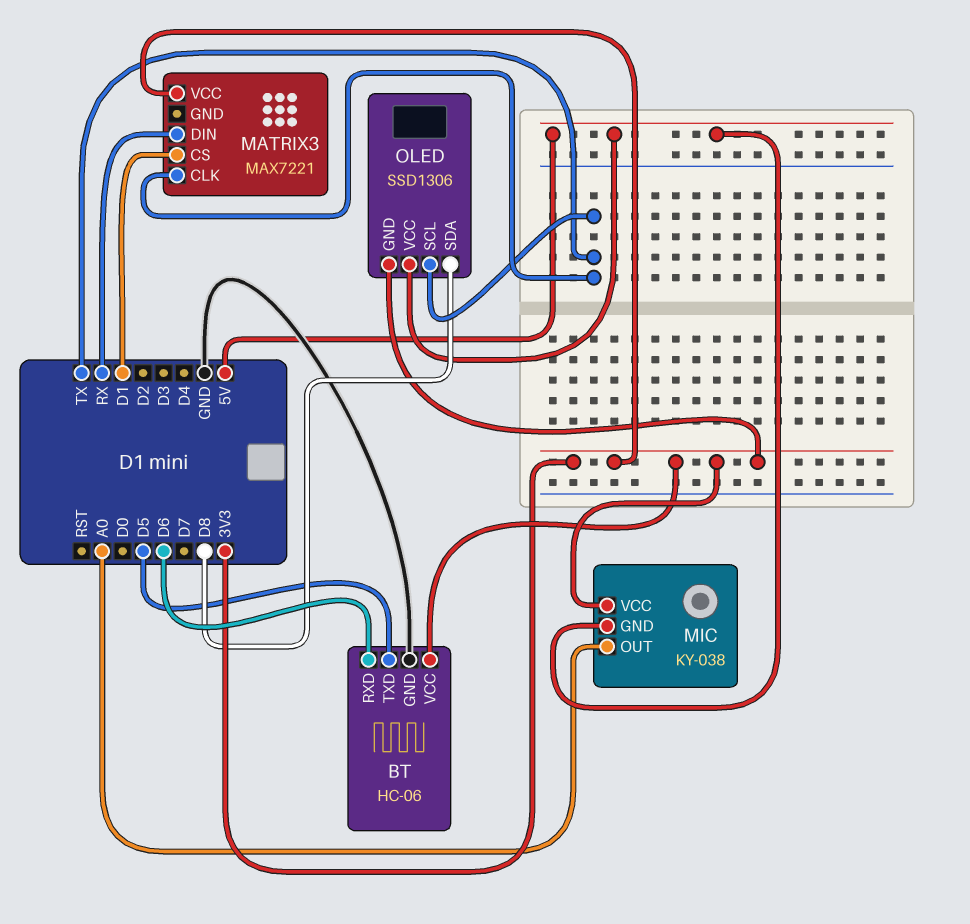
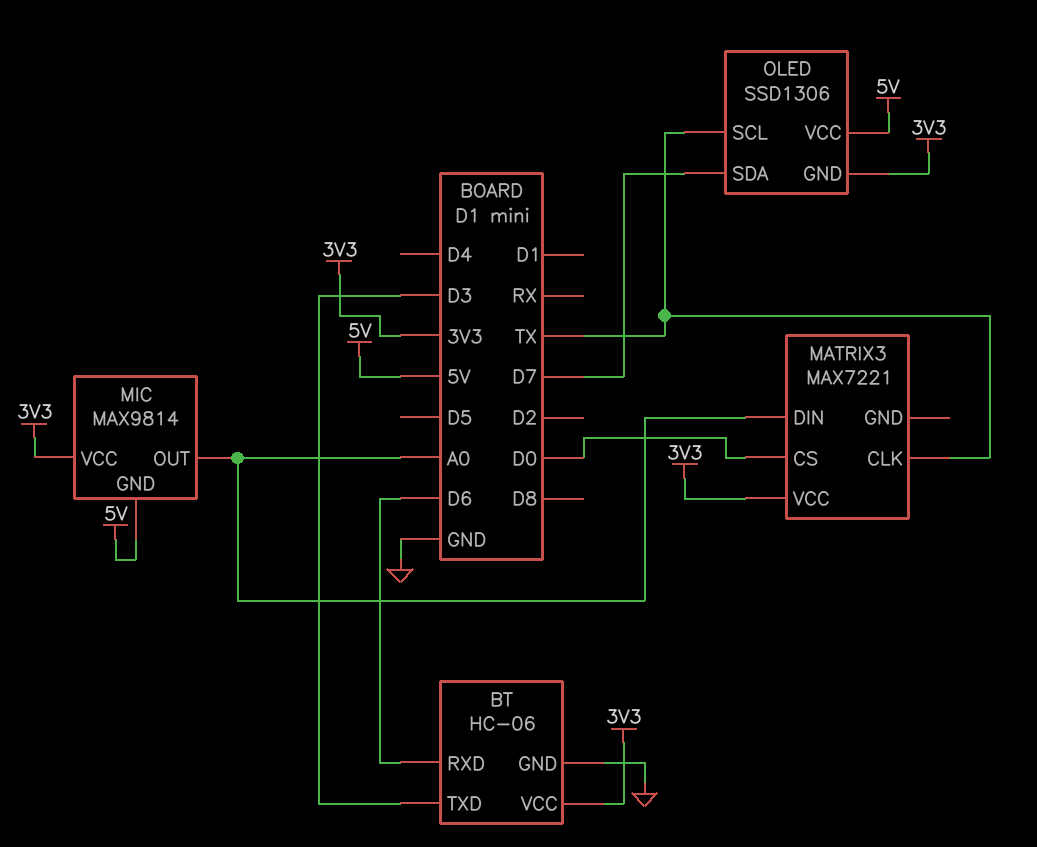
BT pin TXD: D5 -> D3
MATRIX3 pin CS: D1 -> D0
MATRIX3 pin DIN: RX -> A0
MIC: KY-038 -> MAX9814
OLED pin SDA: D8 -> D7

